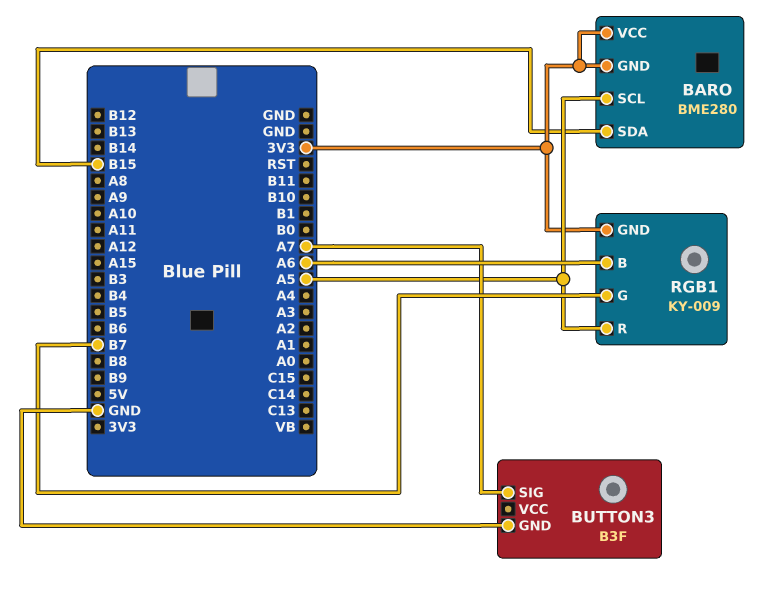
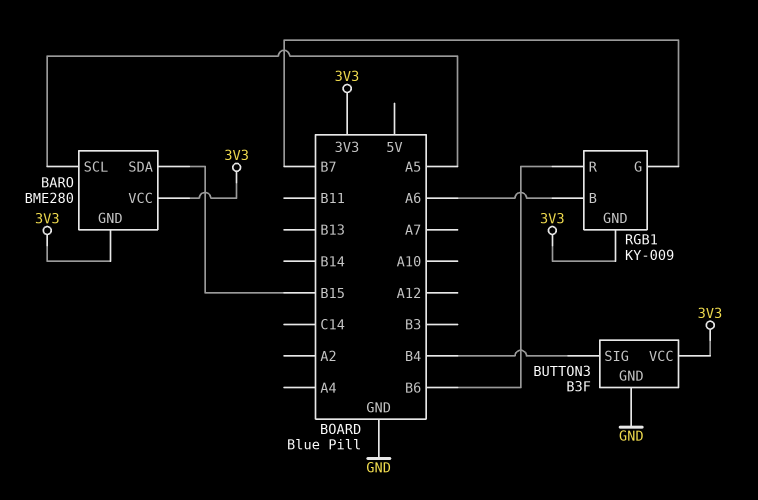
BUTTON3 pin SIG: A7 -> B4
BUTTON3 pin VCC: none -> 3V3
RGB1 pin R: A5 -> B6

